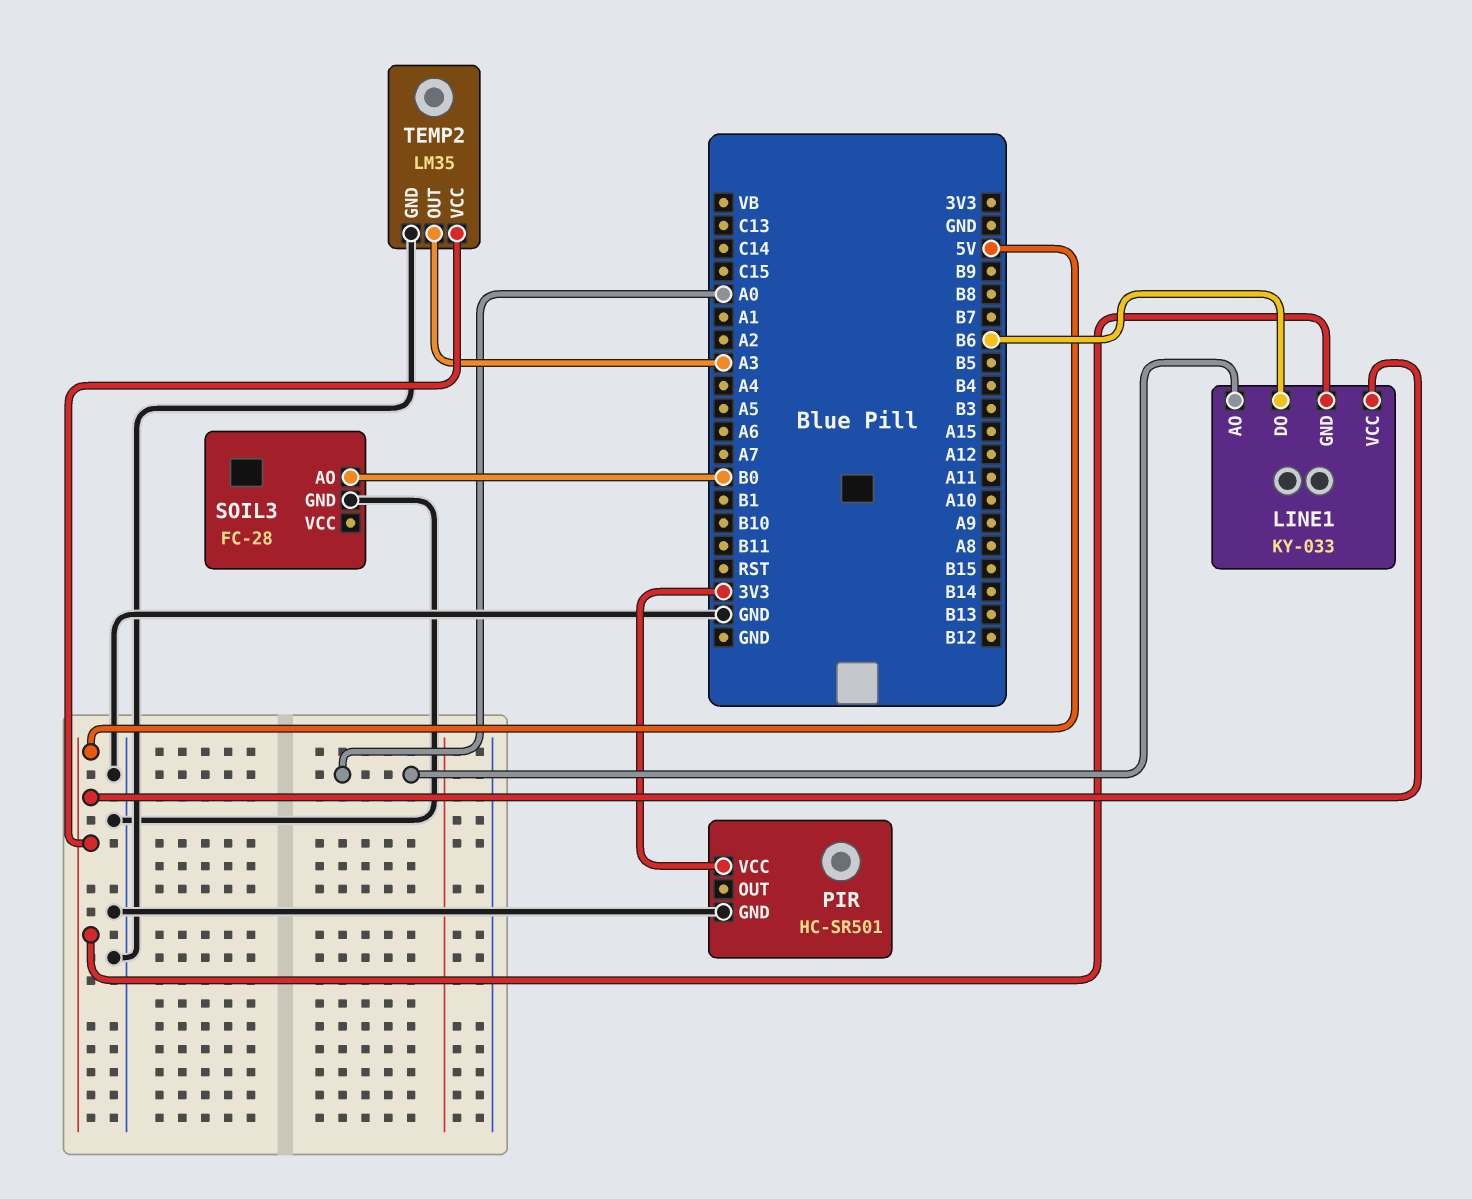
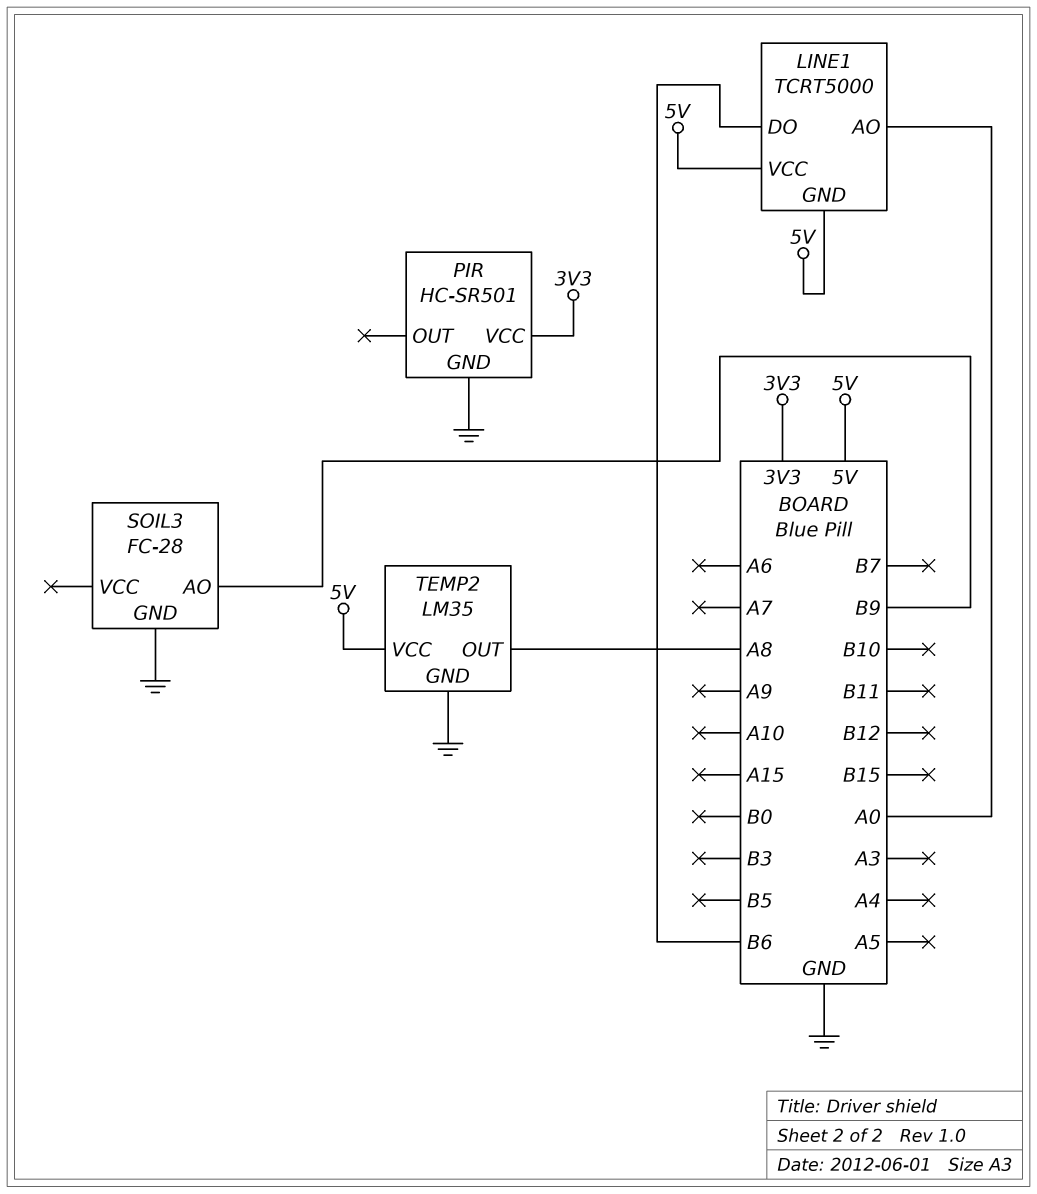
LINE1: KY-033 -> TCRT5000
SOIL3 pin AO: B0 -> B9
TEMP2 pin OUT: A3 -> A8

